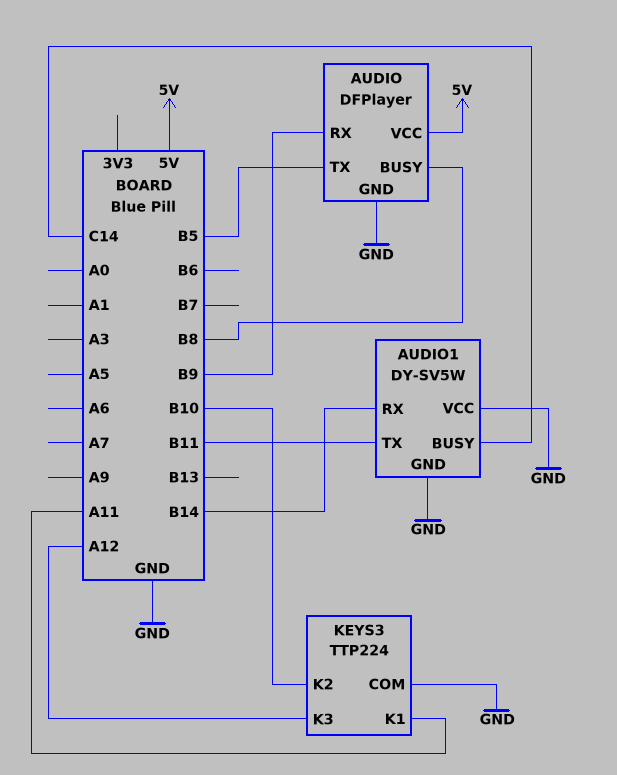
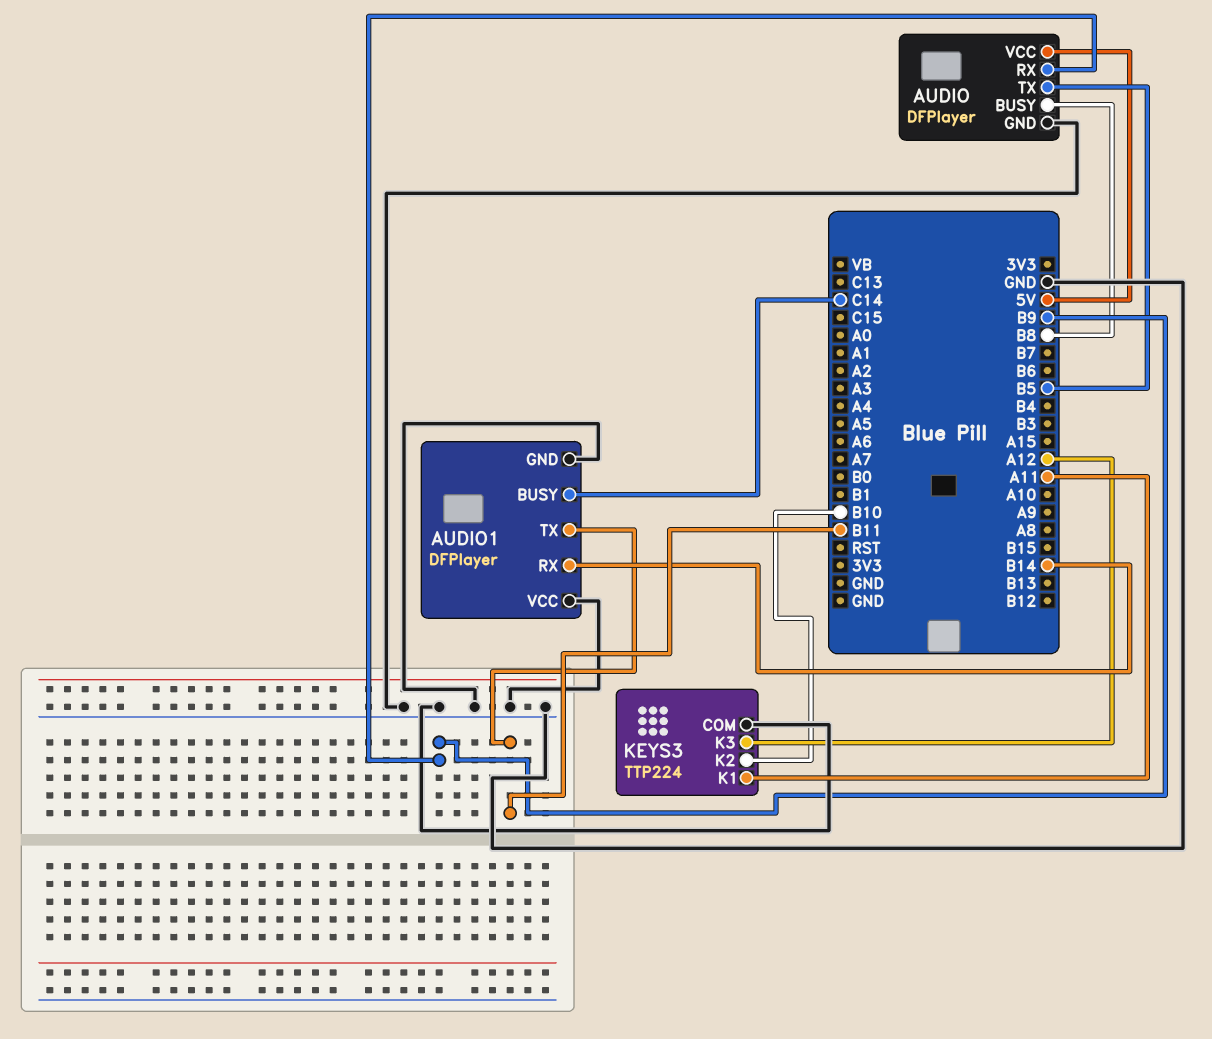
AUDIO1: DY-SV5W -> DFPlayer

